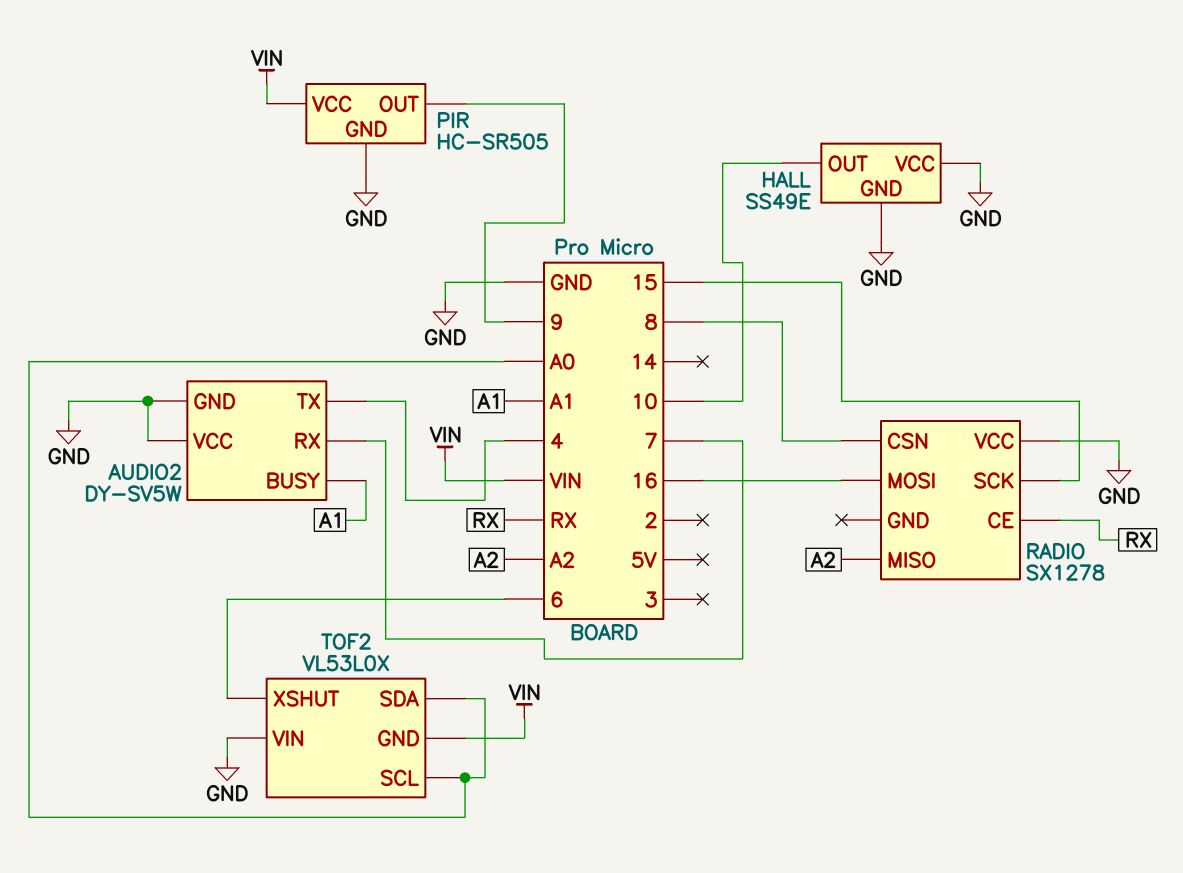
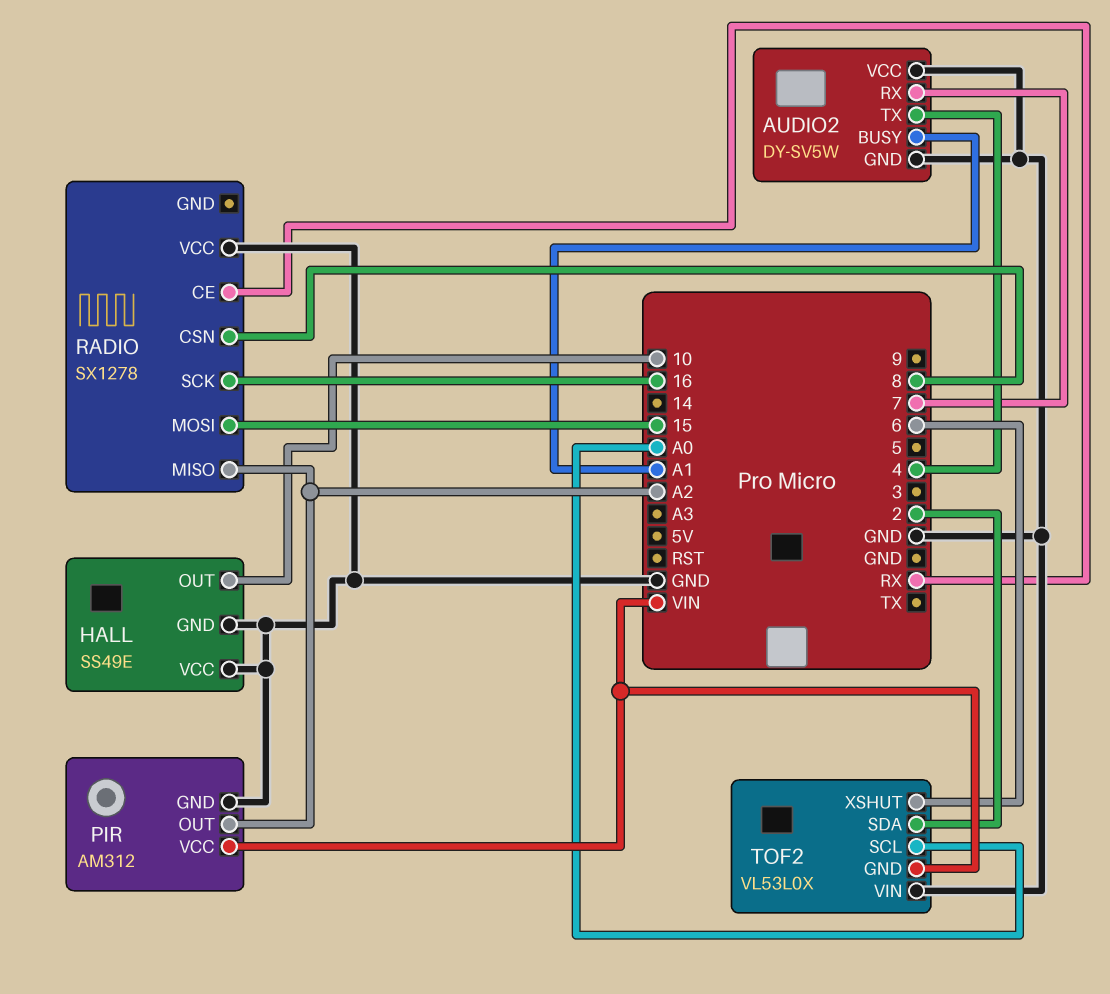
PIR: HC-SR505 -> AM312
PIR pin OUT: 9 -> A2
RADIO pin MOSI: 16 -> 15
RADIO pin SCK: 15 -> 16
TOF2 pin SDA: A0 -> 2

